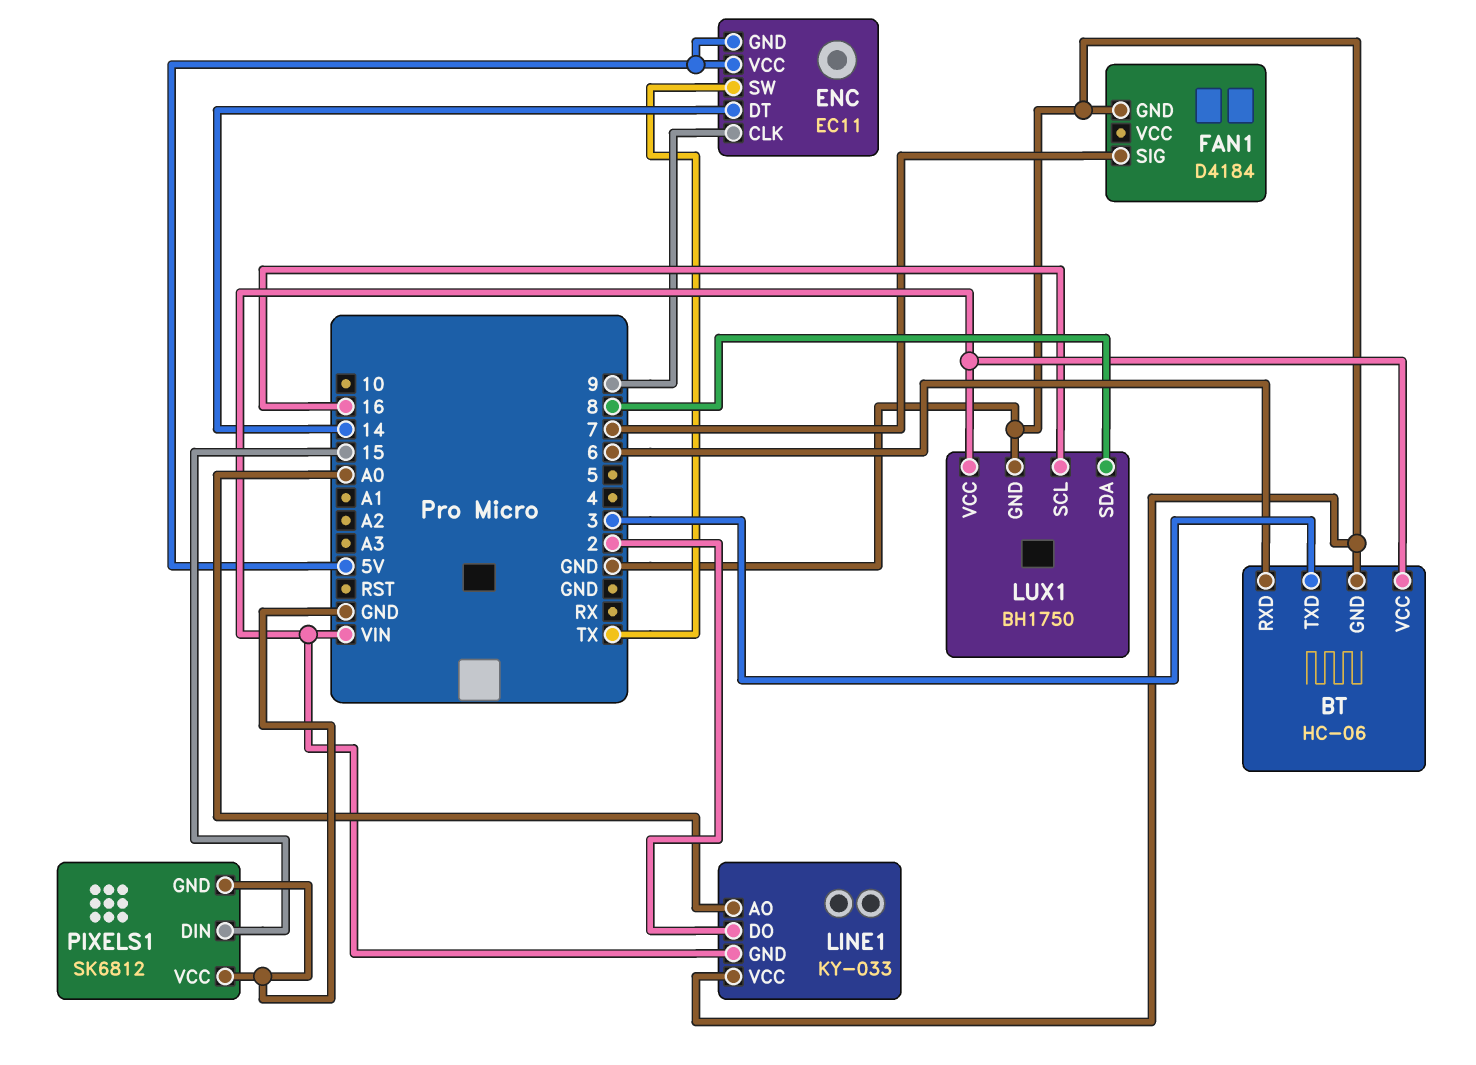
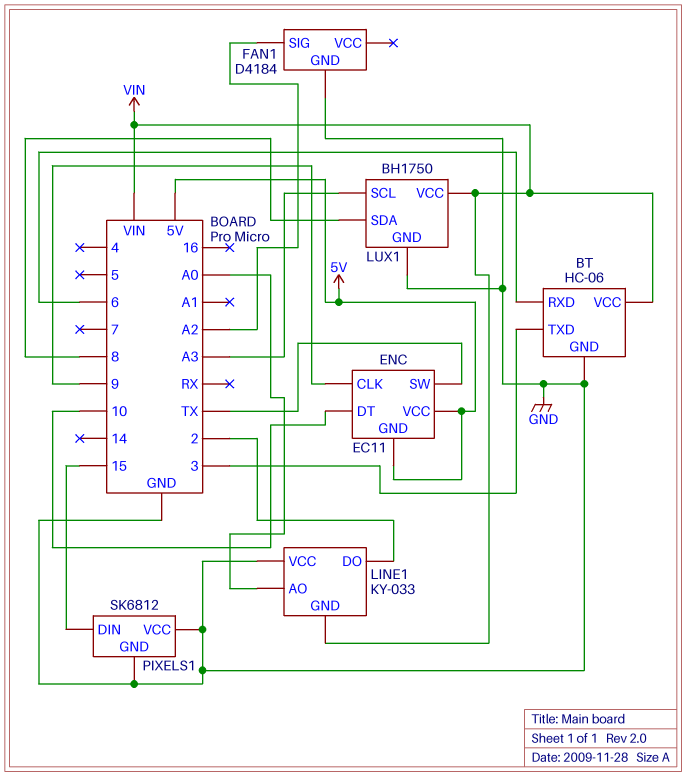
ENC pin DT: 14 -> 10
FAN1 pin SIG: 7 -> A2
LUX1 pin SCL: 16 -> A3

